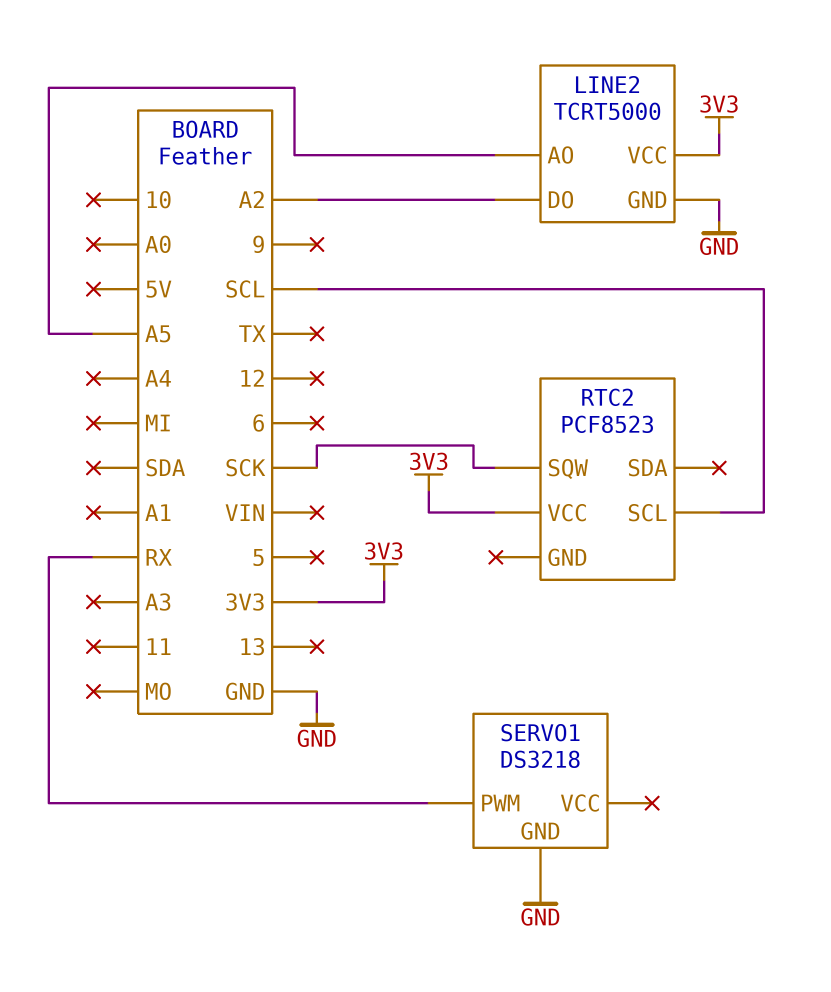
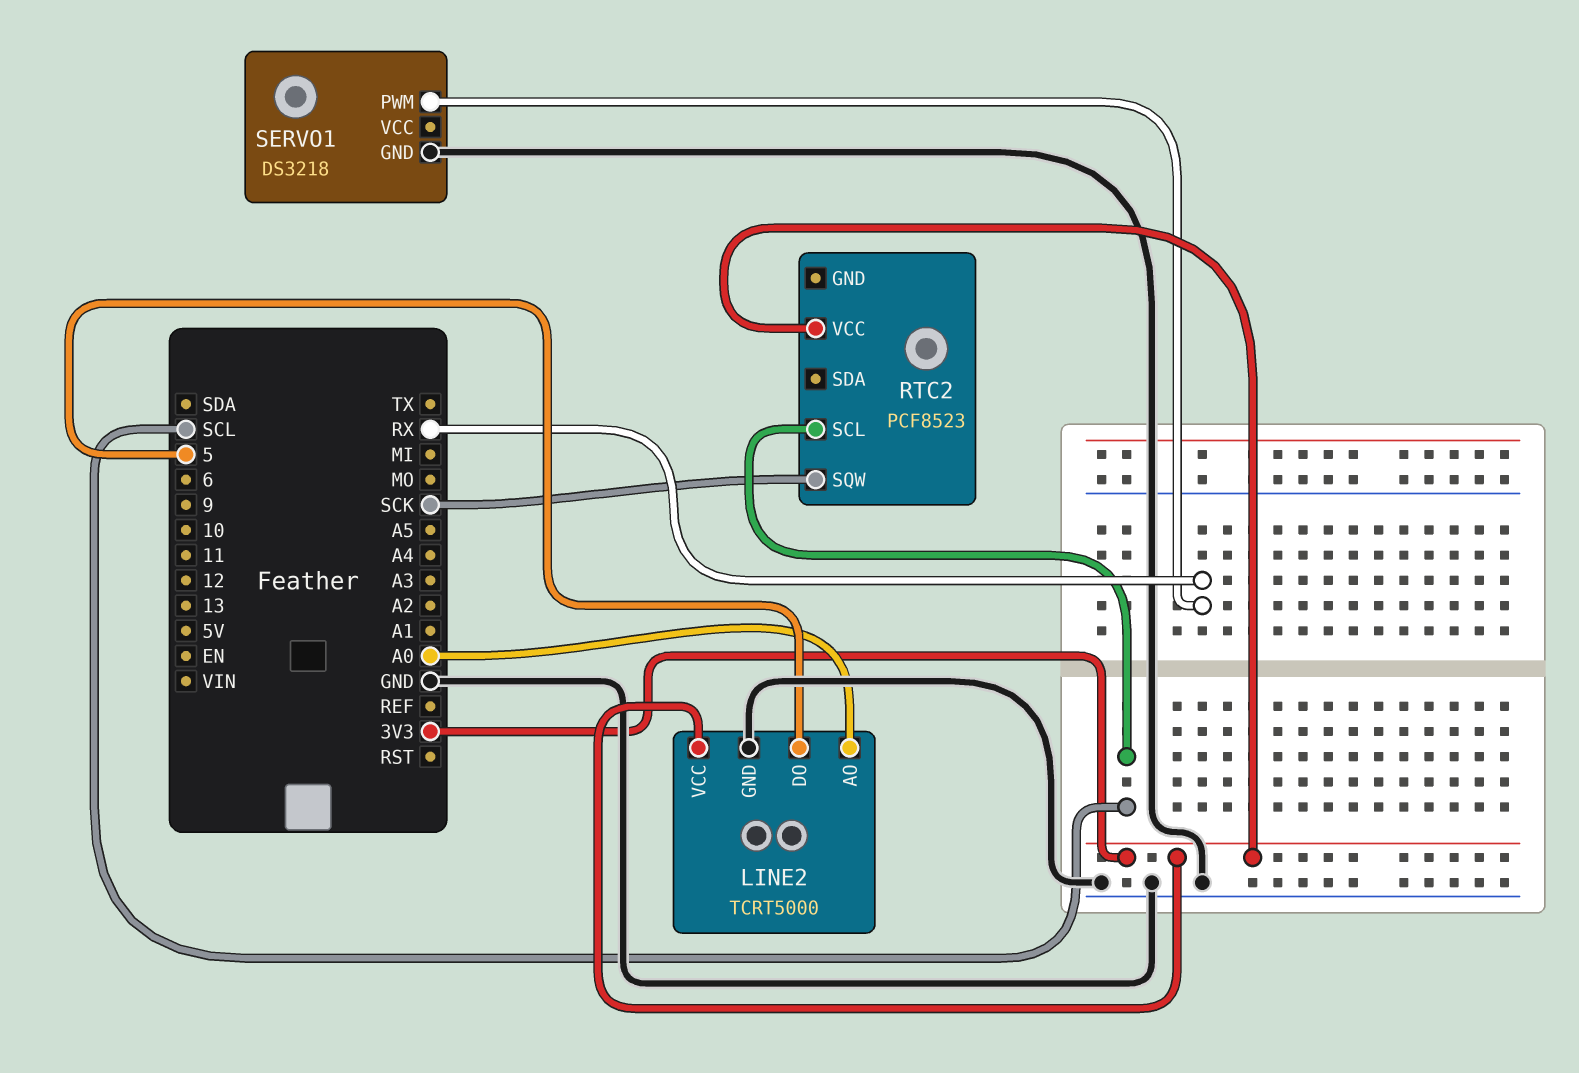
LINE2 pin AO: A5 -> A0
LINE2 pin DO: A2 -> 5

